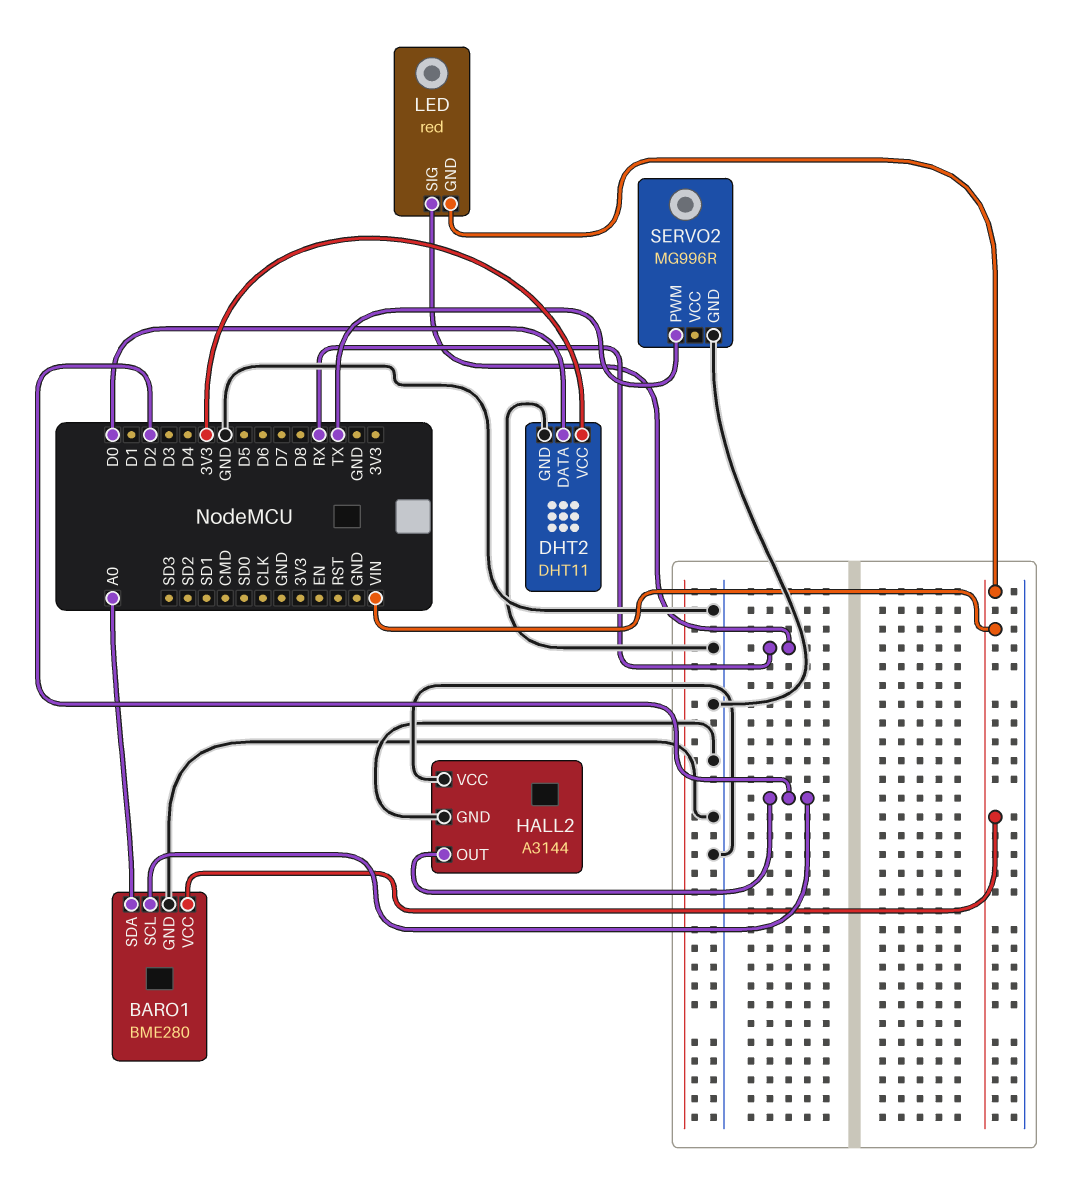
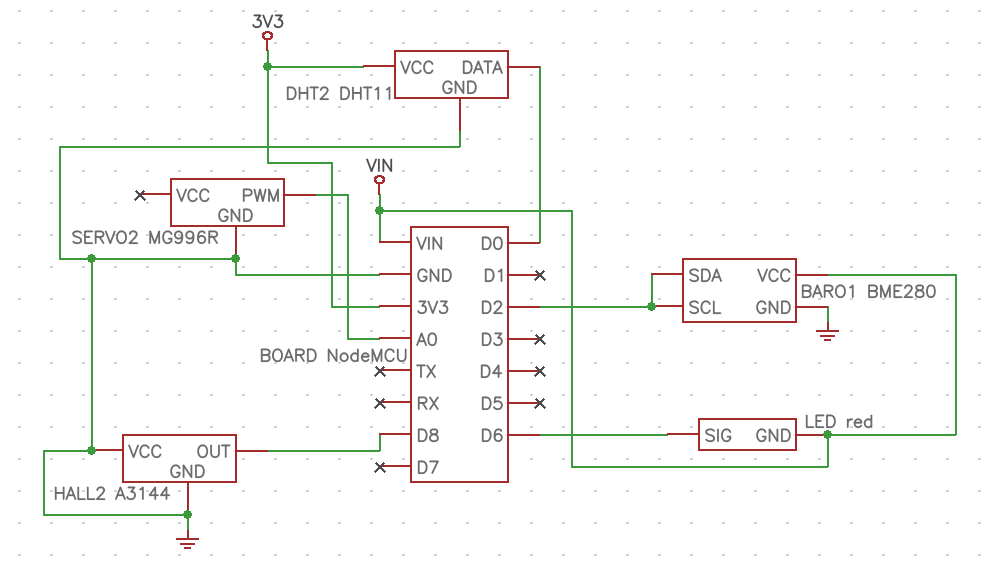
BARO1 pin SDA: A0 -> D2
HALL2 pin OUT: D2 -> D8
LED pin SIG: RX -> D6
SERVO2 pin PWM: TX -> A0

